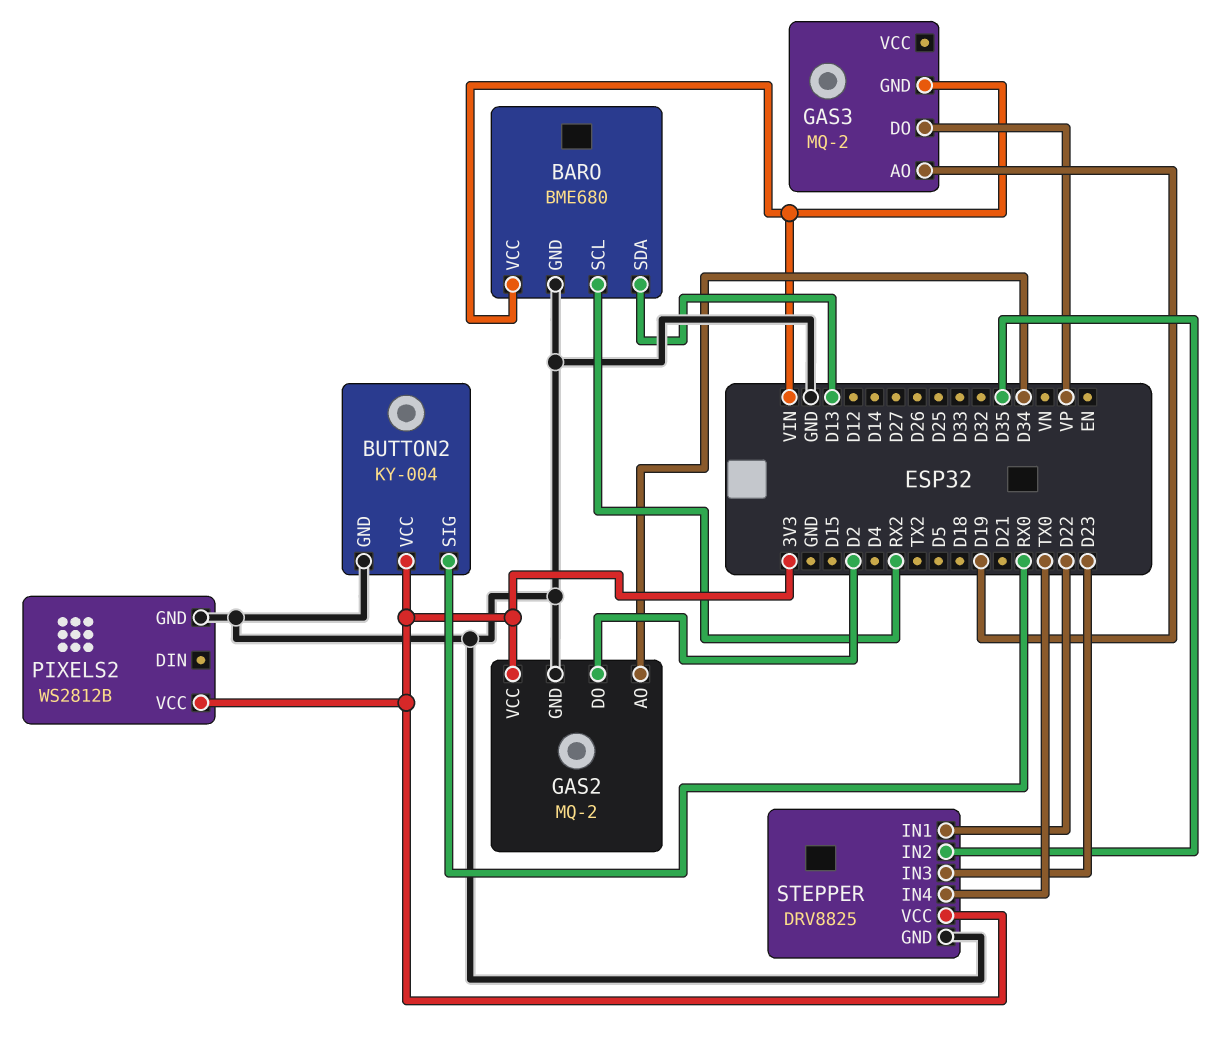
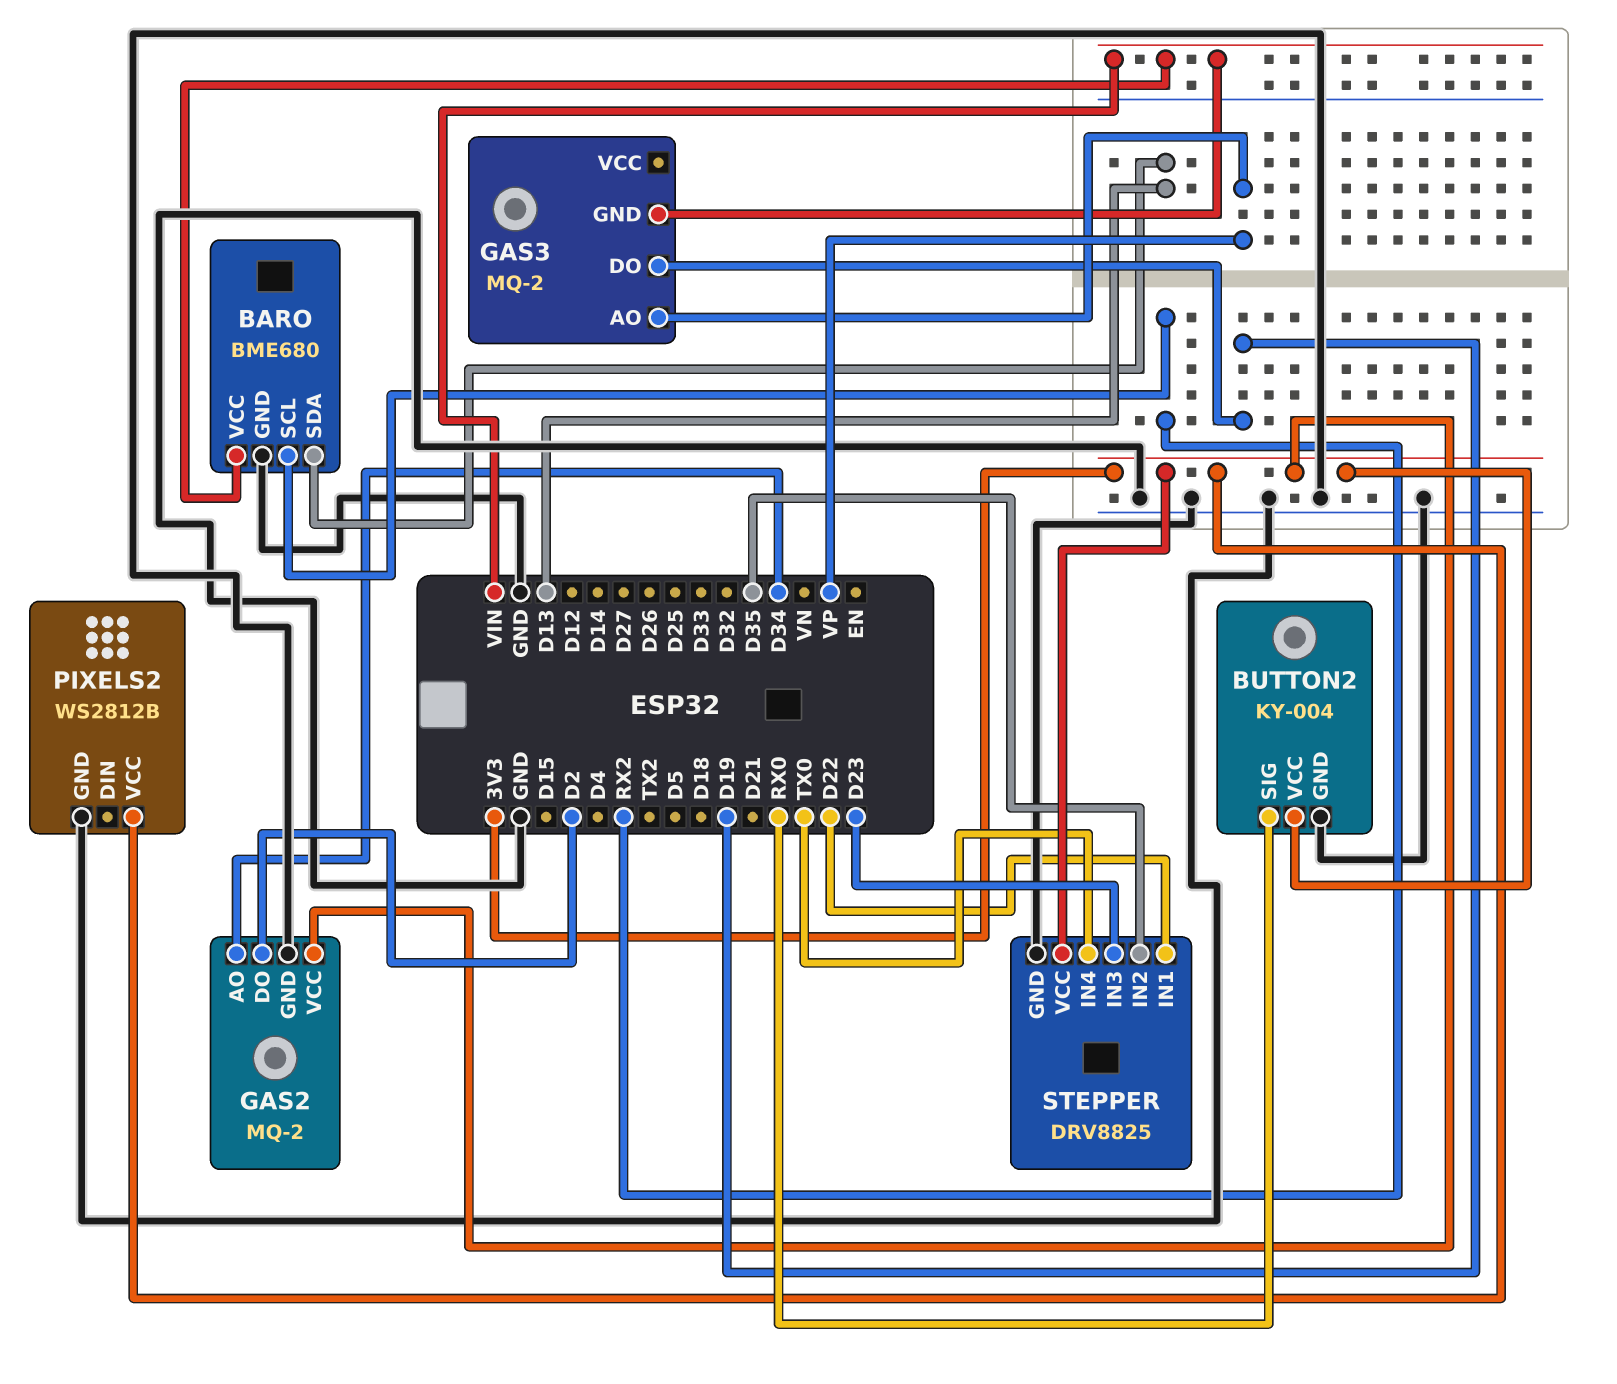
GAS3 pin AO: D19 -> VP
GAS3 pin DO: VP -> D19

